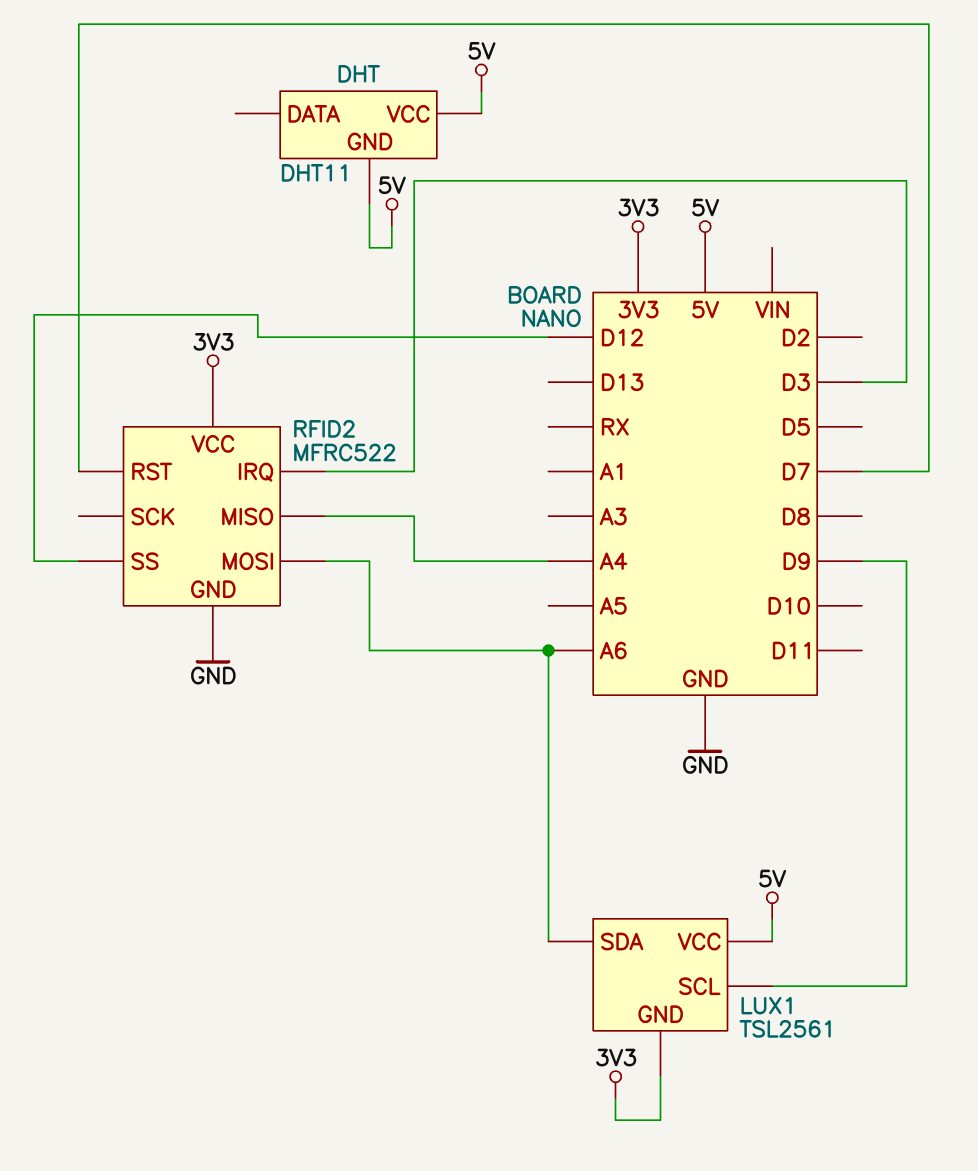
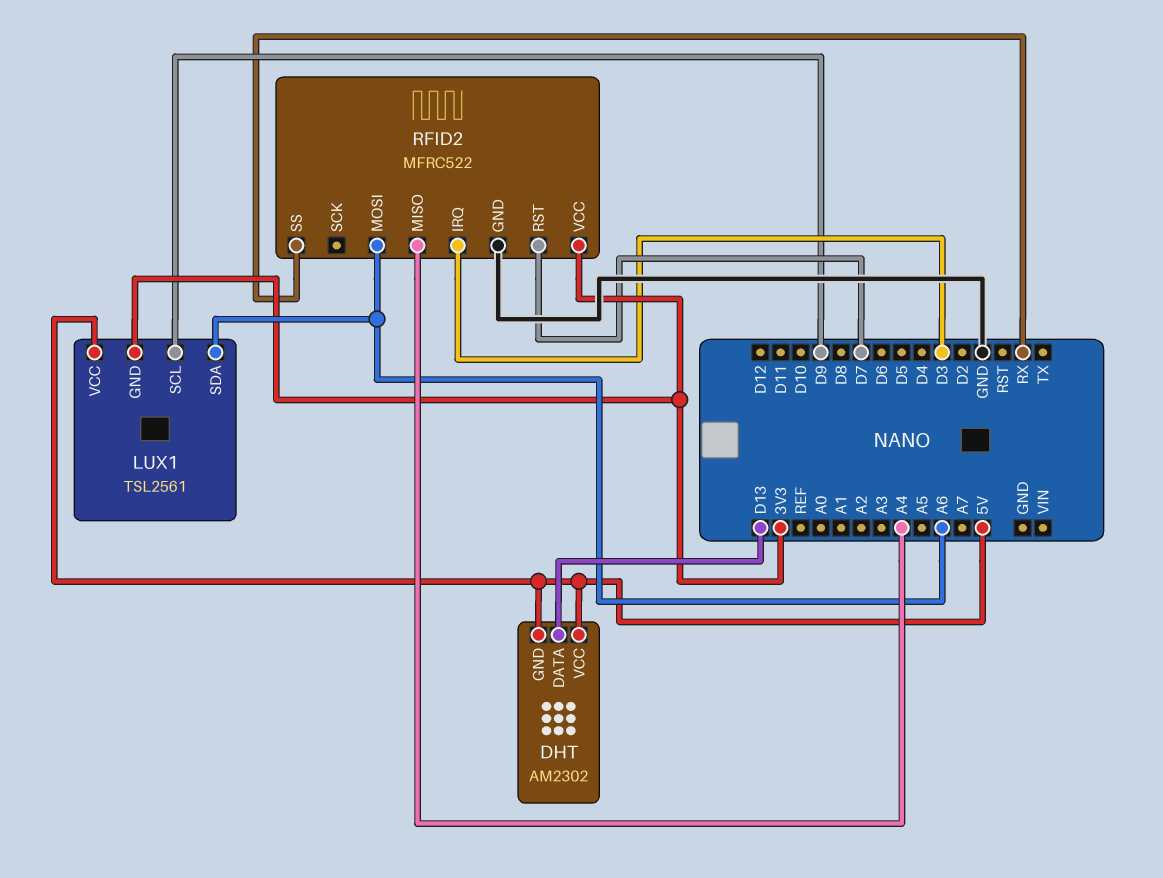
DHT: DHT11 -> AM2302
DHT pin DATA: none -> D13
RFID2 pin SS: D12 -> RX

